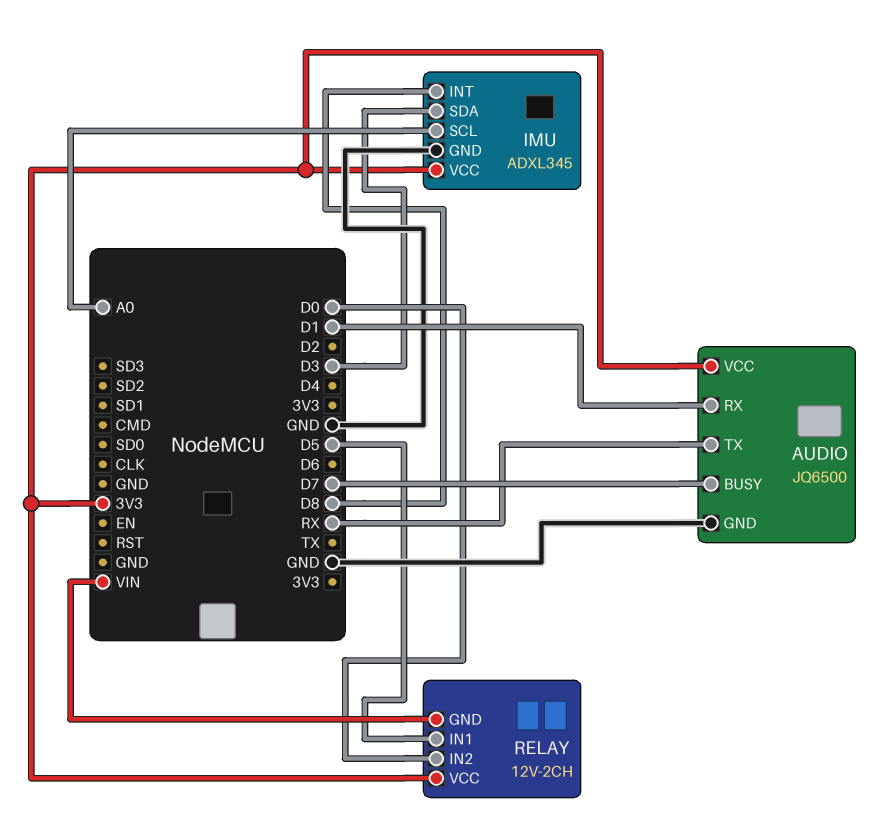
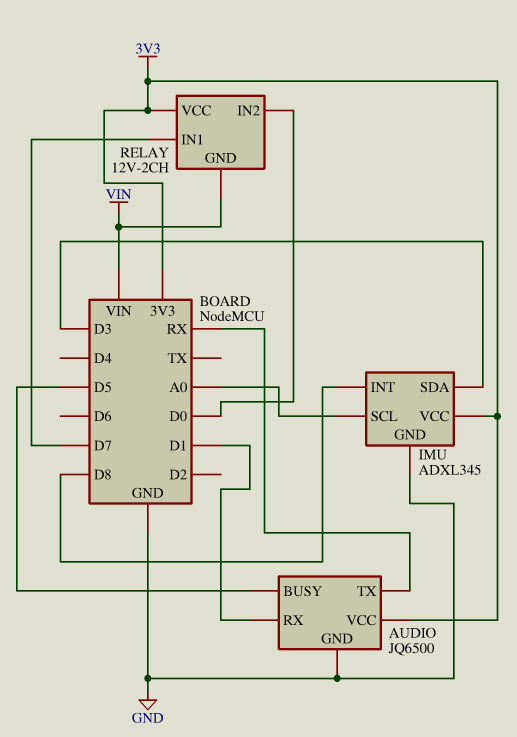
AUDIO pin BUSY: D7 -> D5
RELAY pin IN1: D5 -> D7

